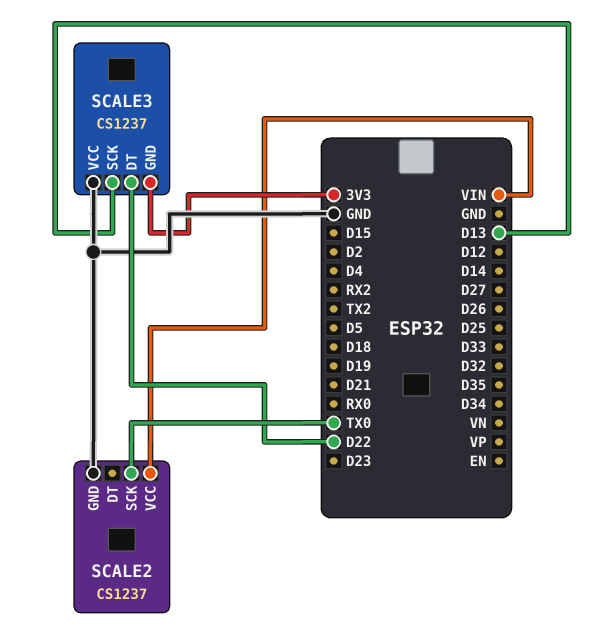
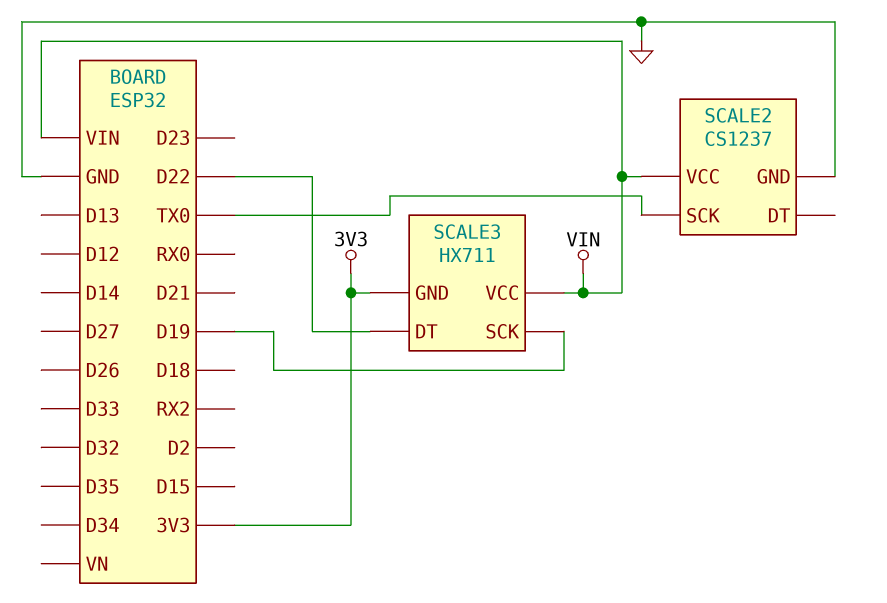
SCALE3: CS1237 -> HX711
SCALE3 pin SCK: D13 -> D19
SCALE3 pin VCC: GND -> VIN

